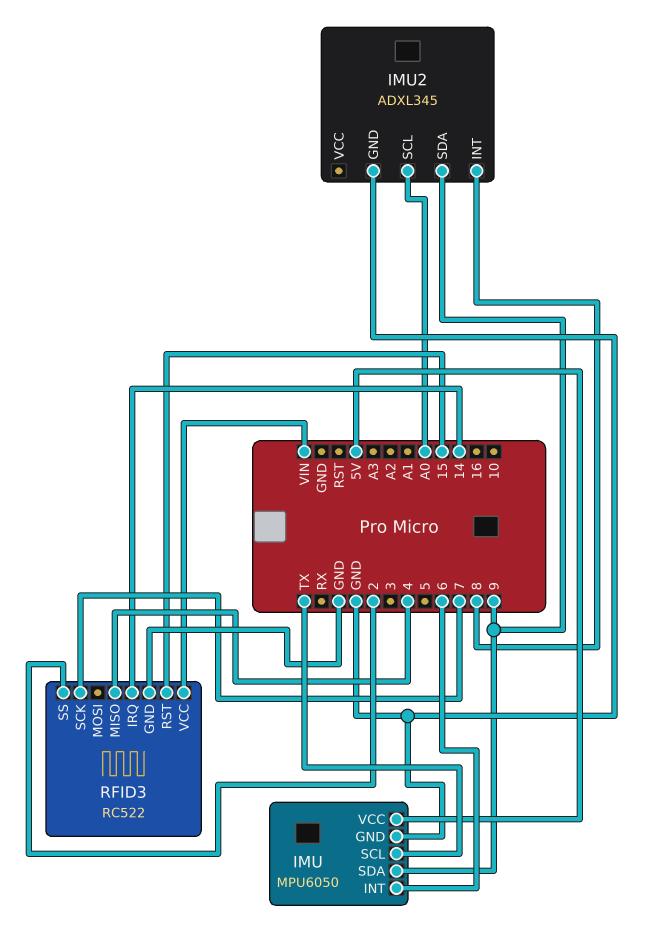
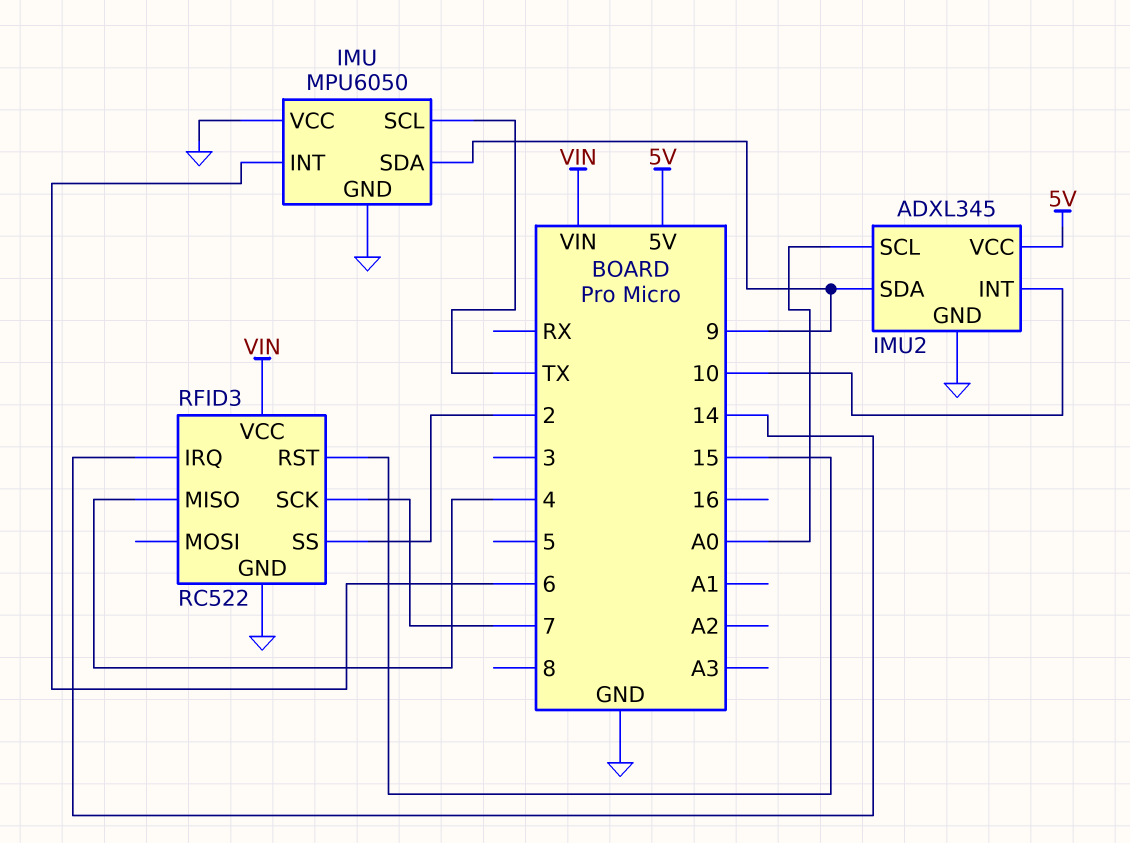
IMU pin VCC: 5V -> GND
IMU2 pin INT: 8 -> 10
IMU2 pin VCC: none -> 5V

